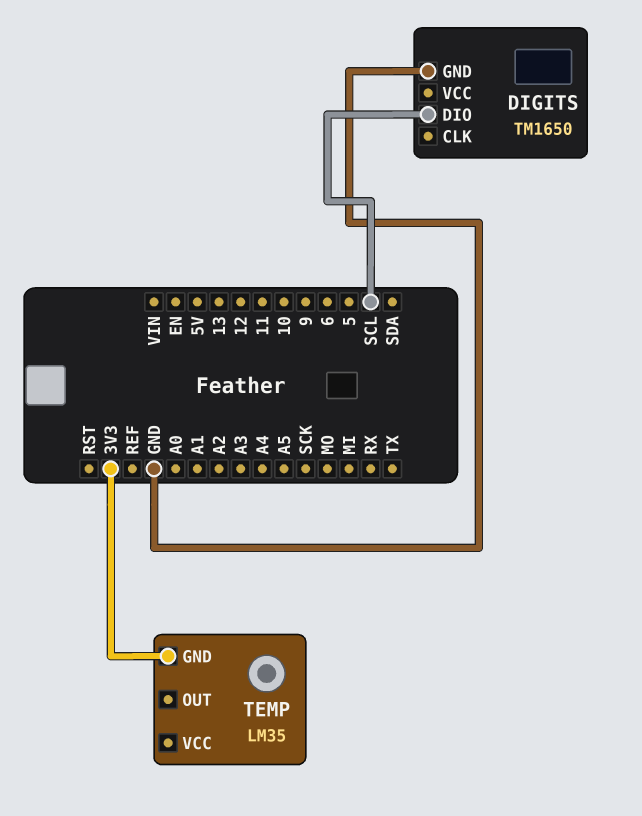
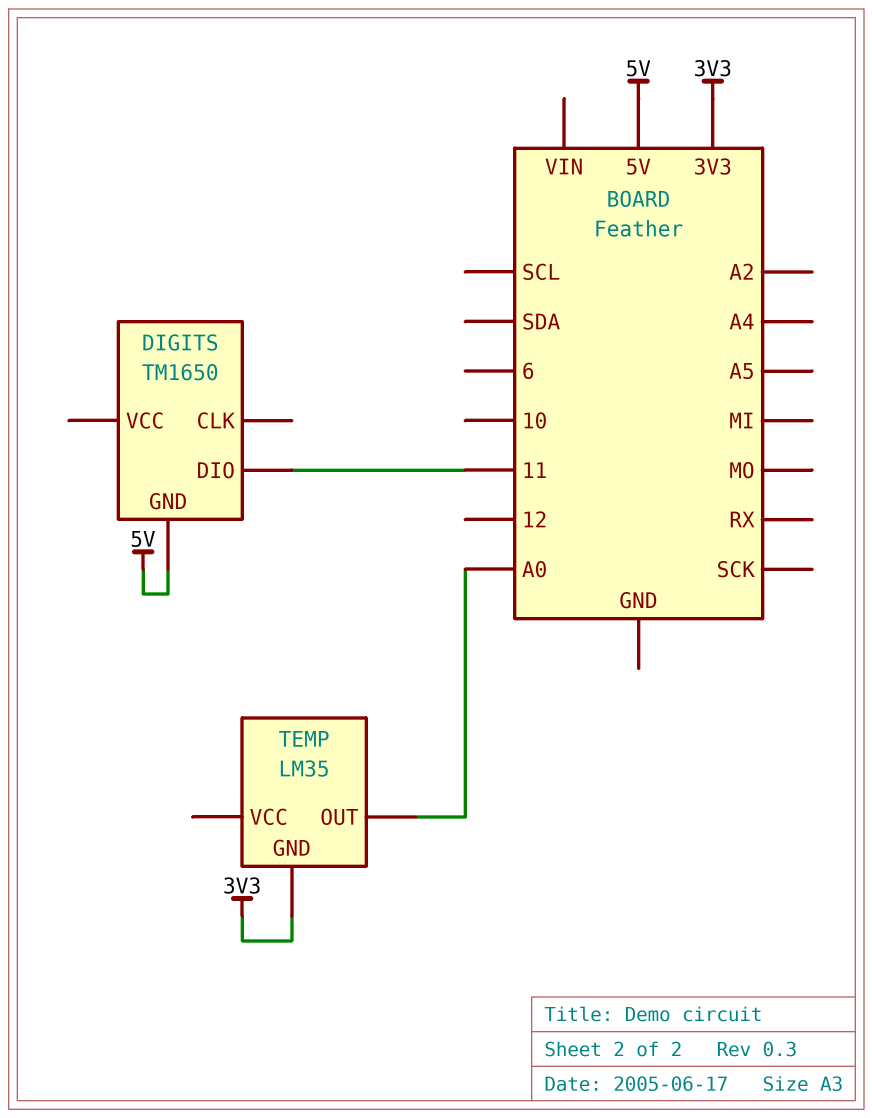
DIGITS pin DIO: SCL -> 11
DIGITS pin GND: GND -> 5V
TEMP pin OUT: none -> A0

